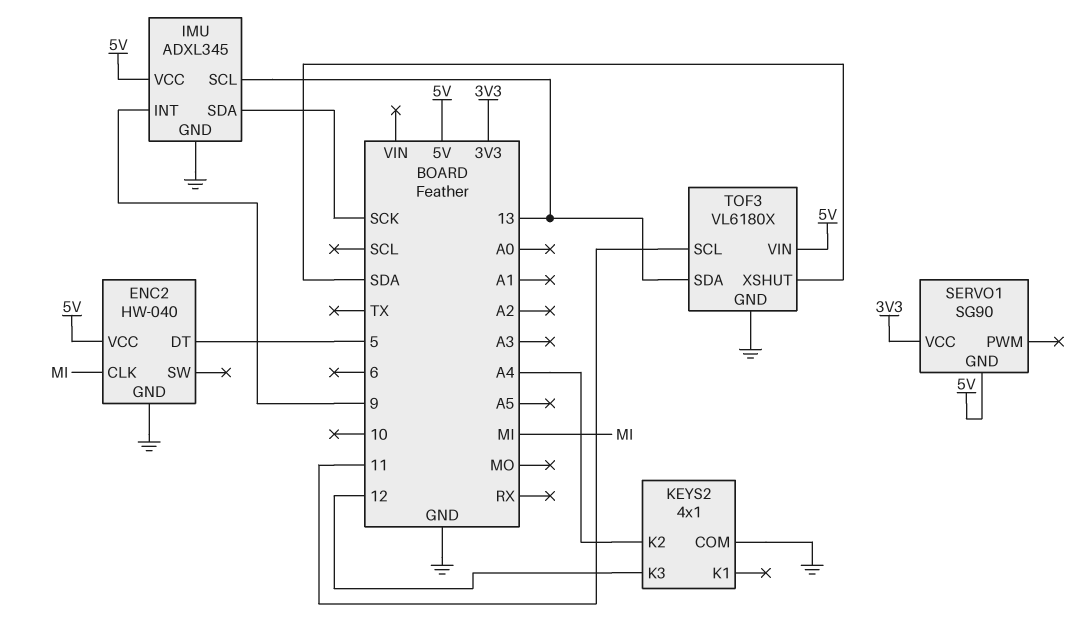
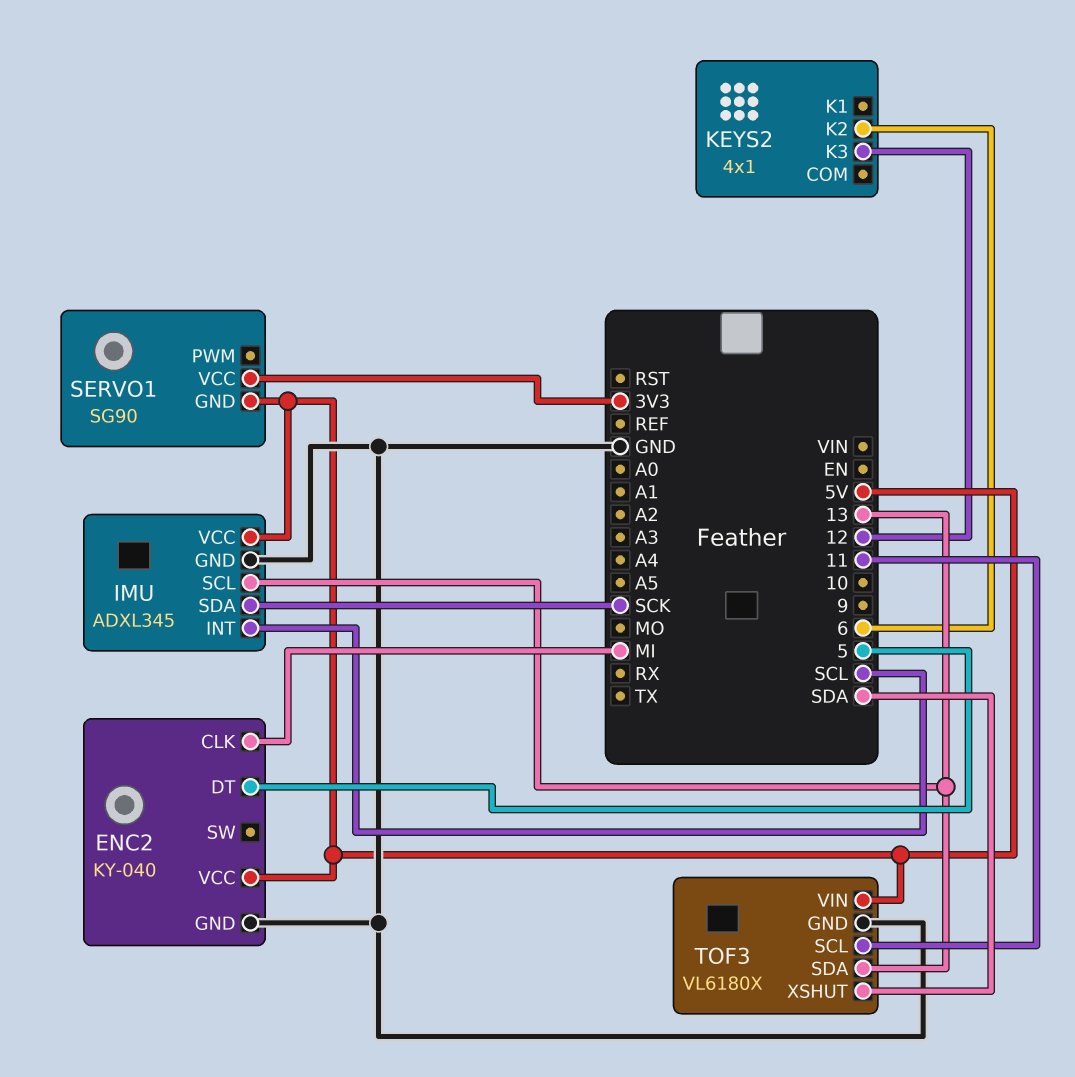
ENC2: HW-040 -> KY-040
IMU pin INT: 9 -> SCL
KEYS2 pin COM: GND -> none
KEYS2 pin K2: A4 -> 6

